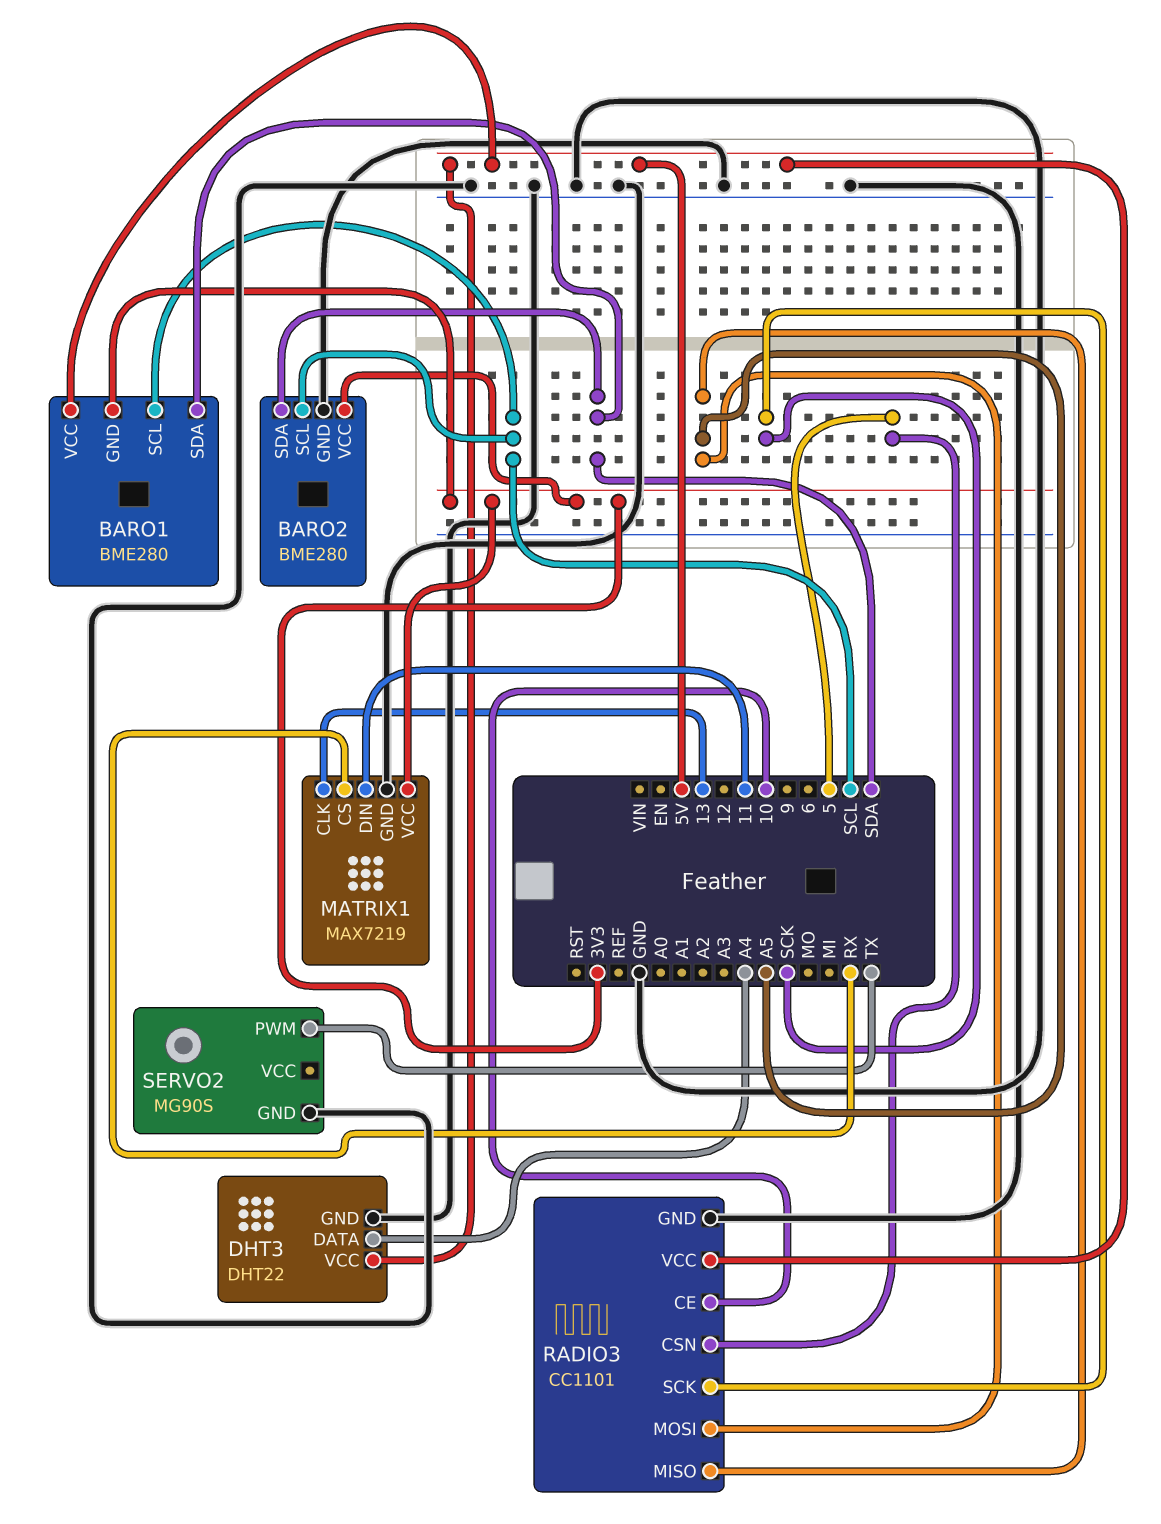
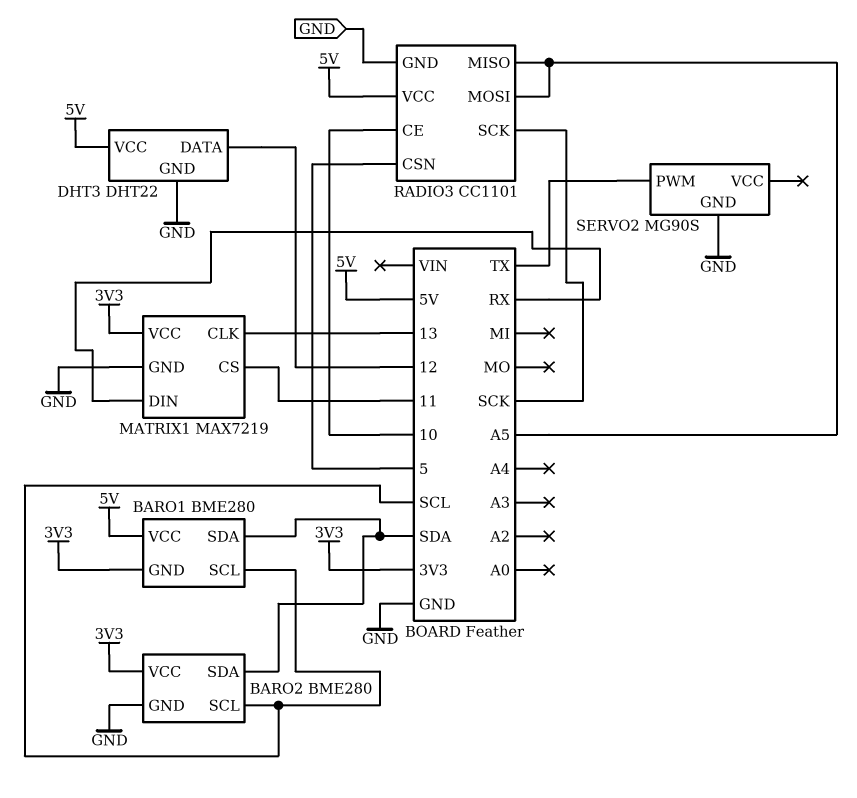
DHT3 pin DATA: A4 -> 12
MATRIX1 pin CS: RX -> 11
MATRIX1 pin DIN: 11 -> RX

